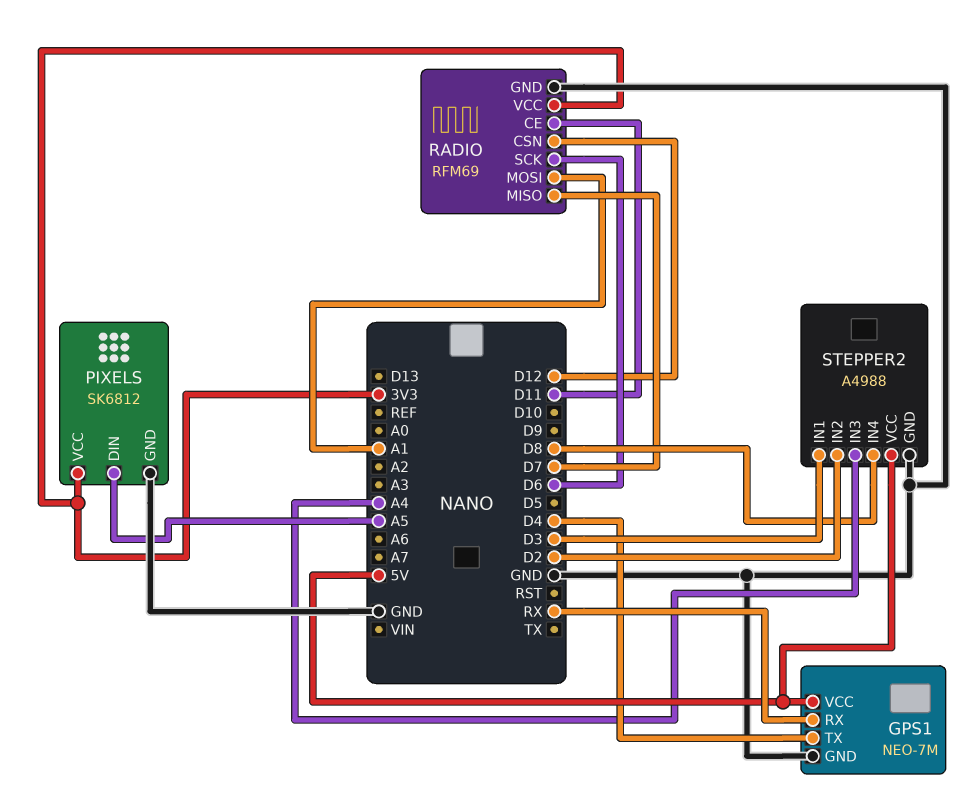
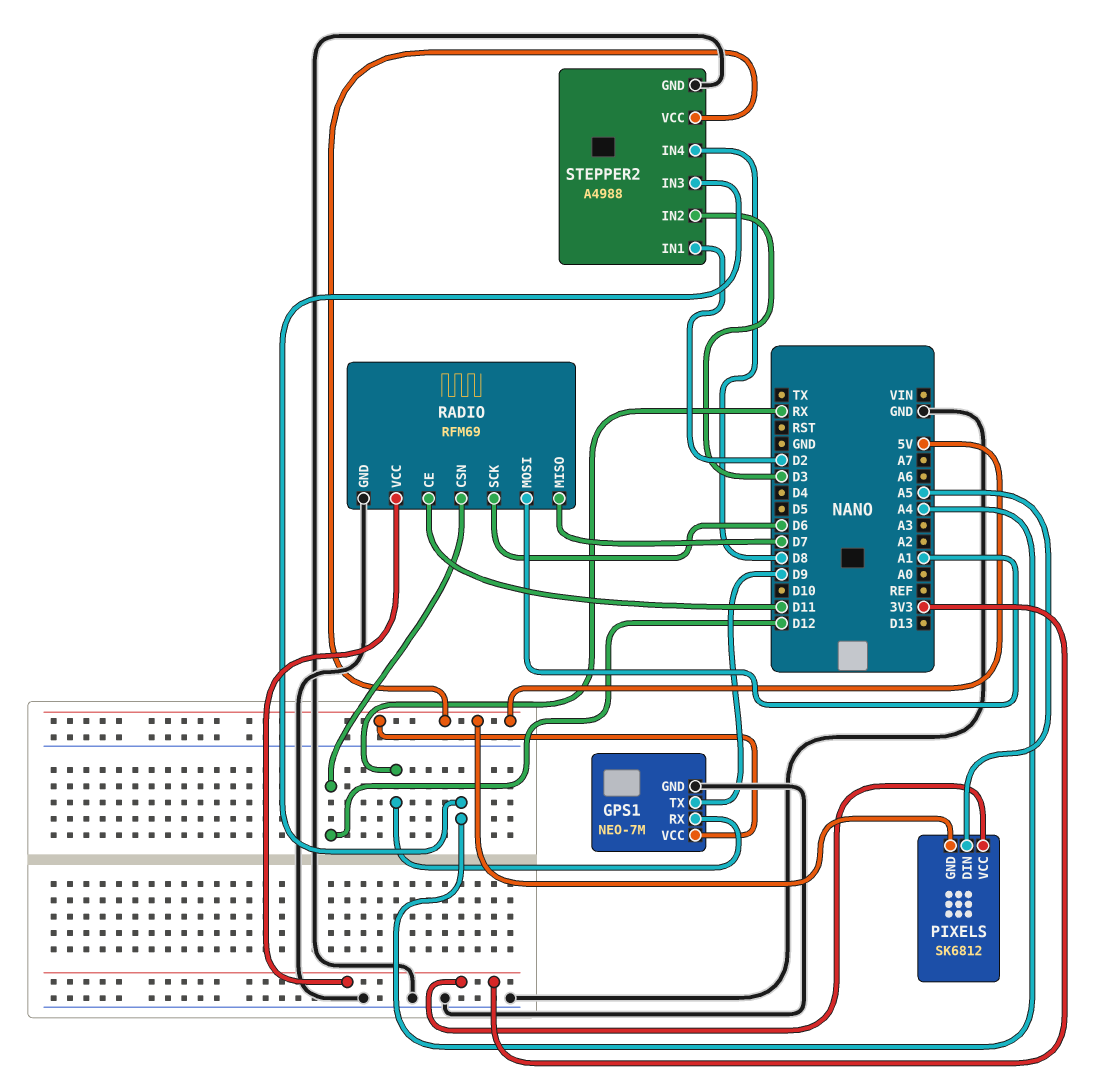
GPS1 pin TX: D4 -> D9
PIXELS pin GND: GND -> 5V
STEPPER2 pin IN1: D3 -> D2
STEPPER2 pin IN2: D2 -> D3

